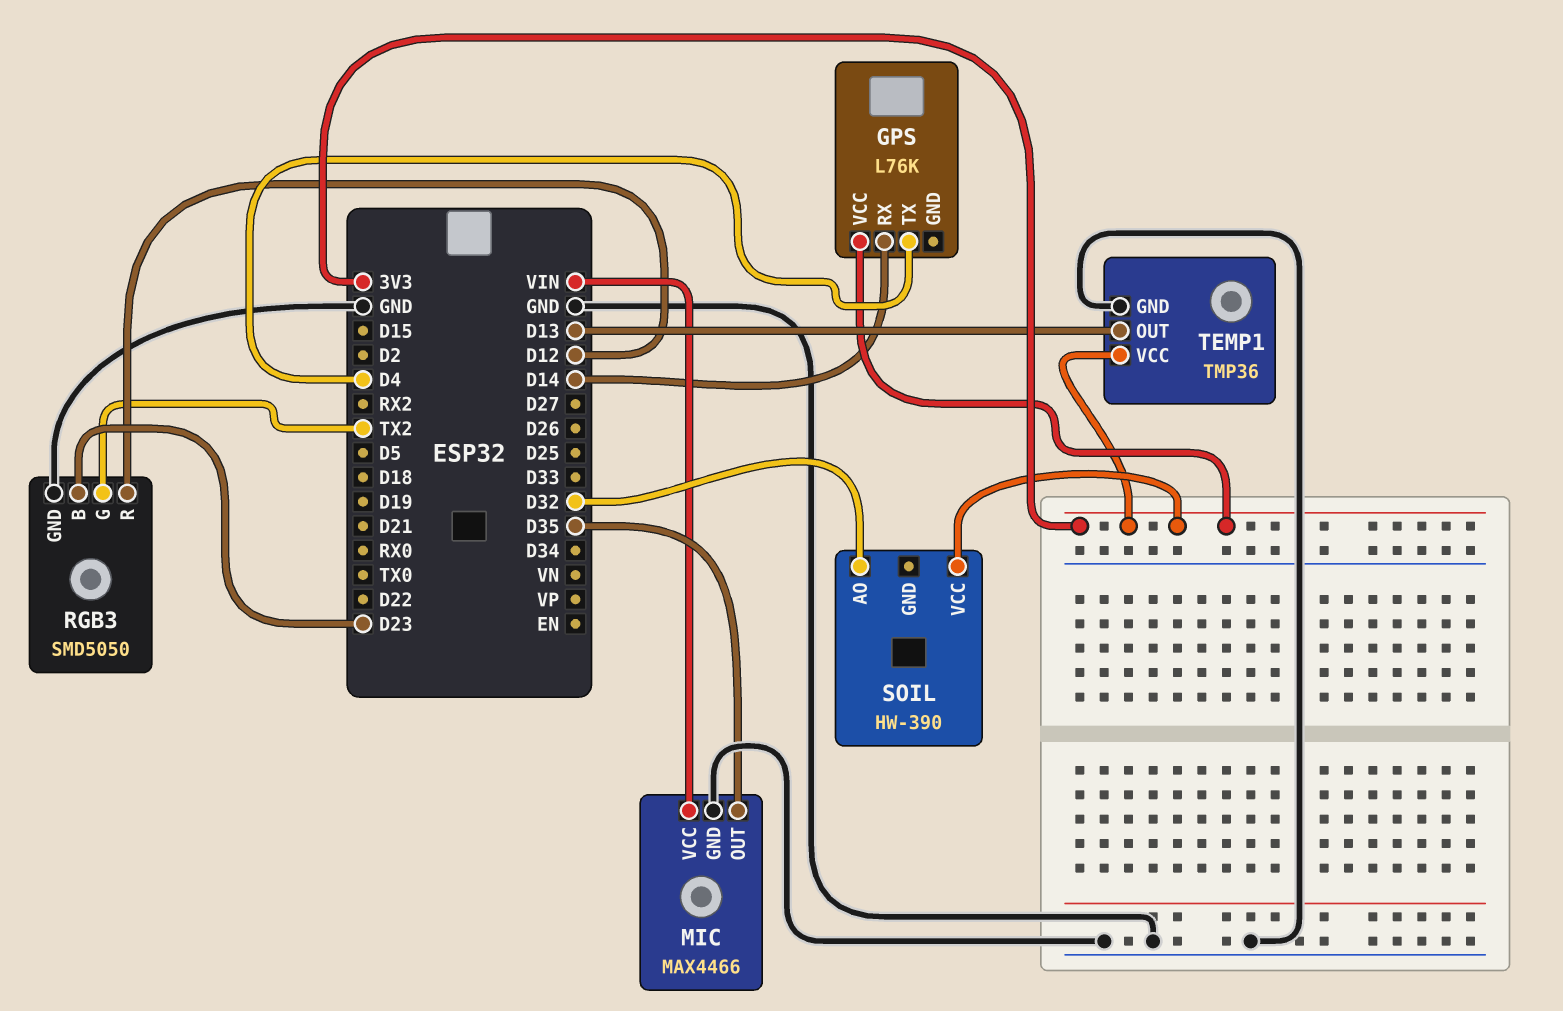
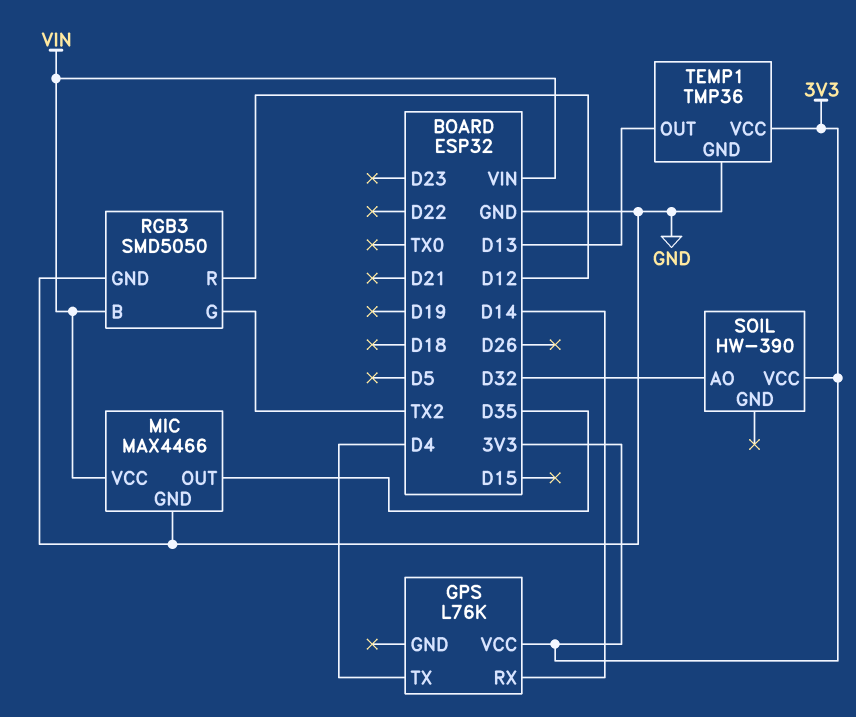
RGB3 pin B: D23 -> VIN

